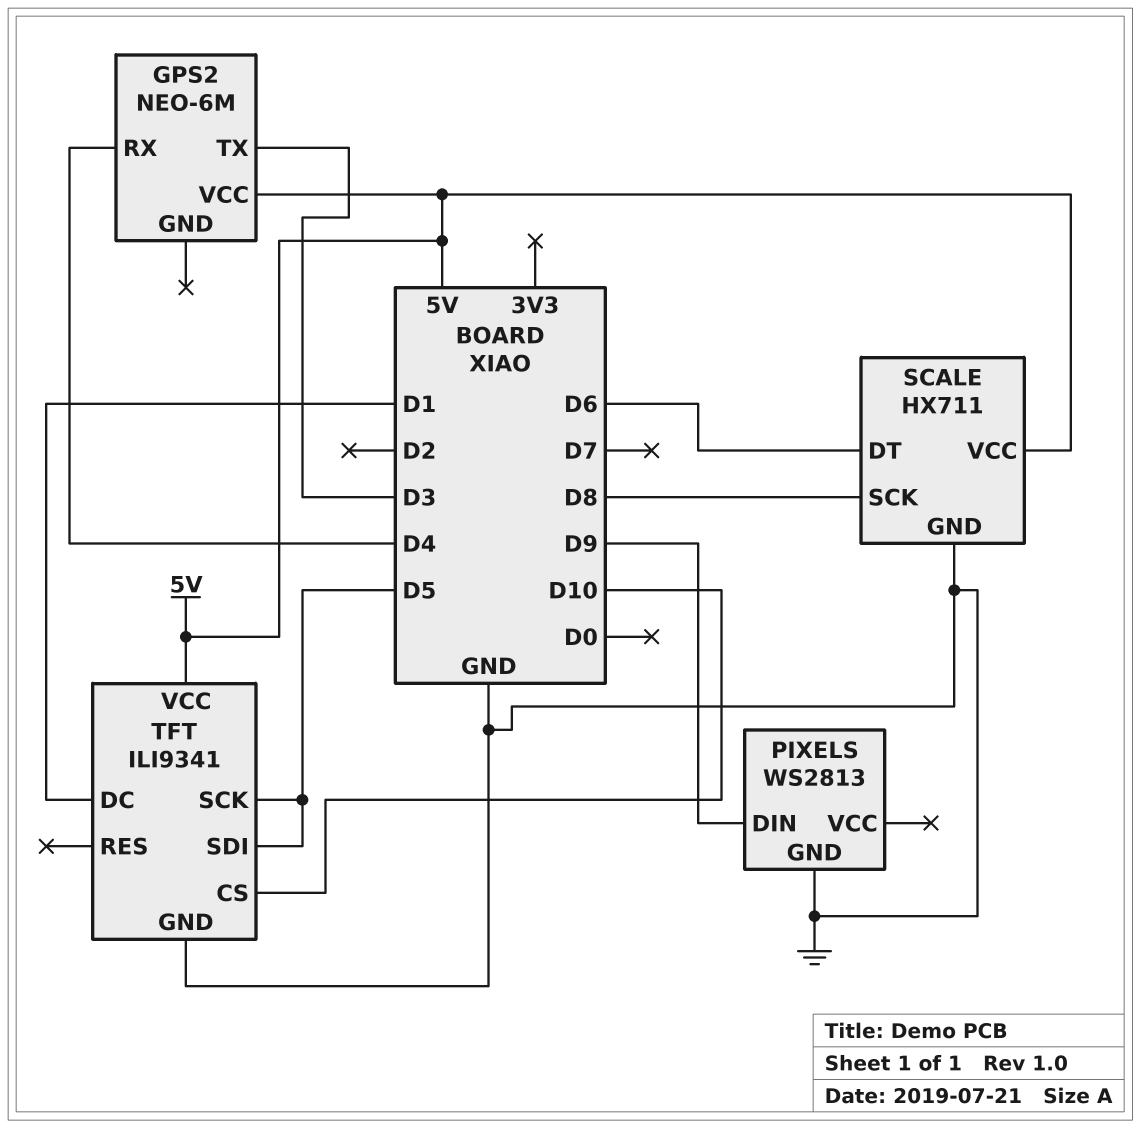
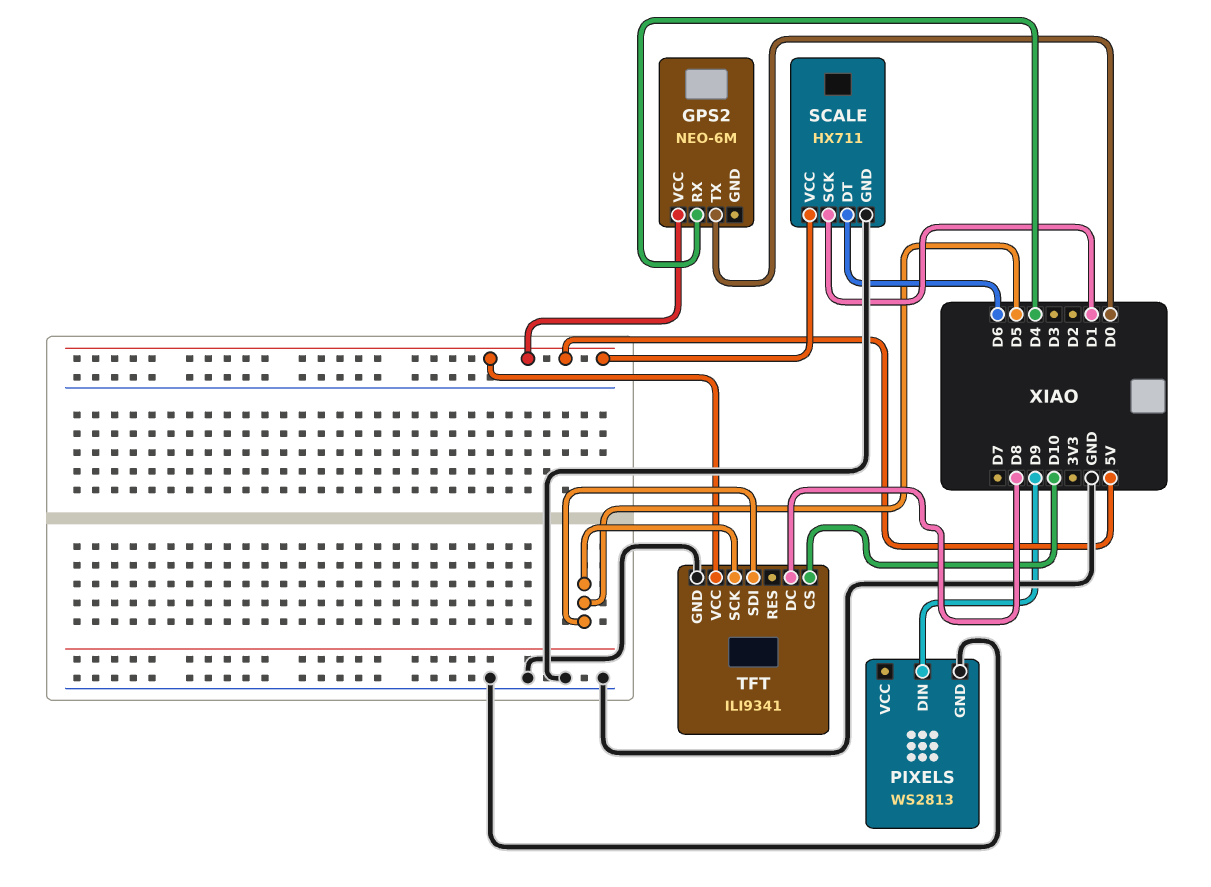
GPS2 pin TX: D3 -> D0
SCALE pin SCK: D8 -> D1
TFT pin DC: D1 -> D8

